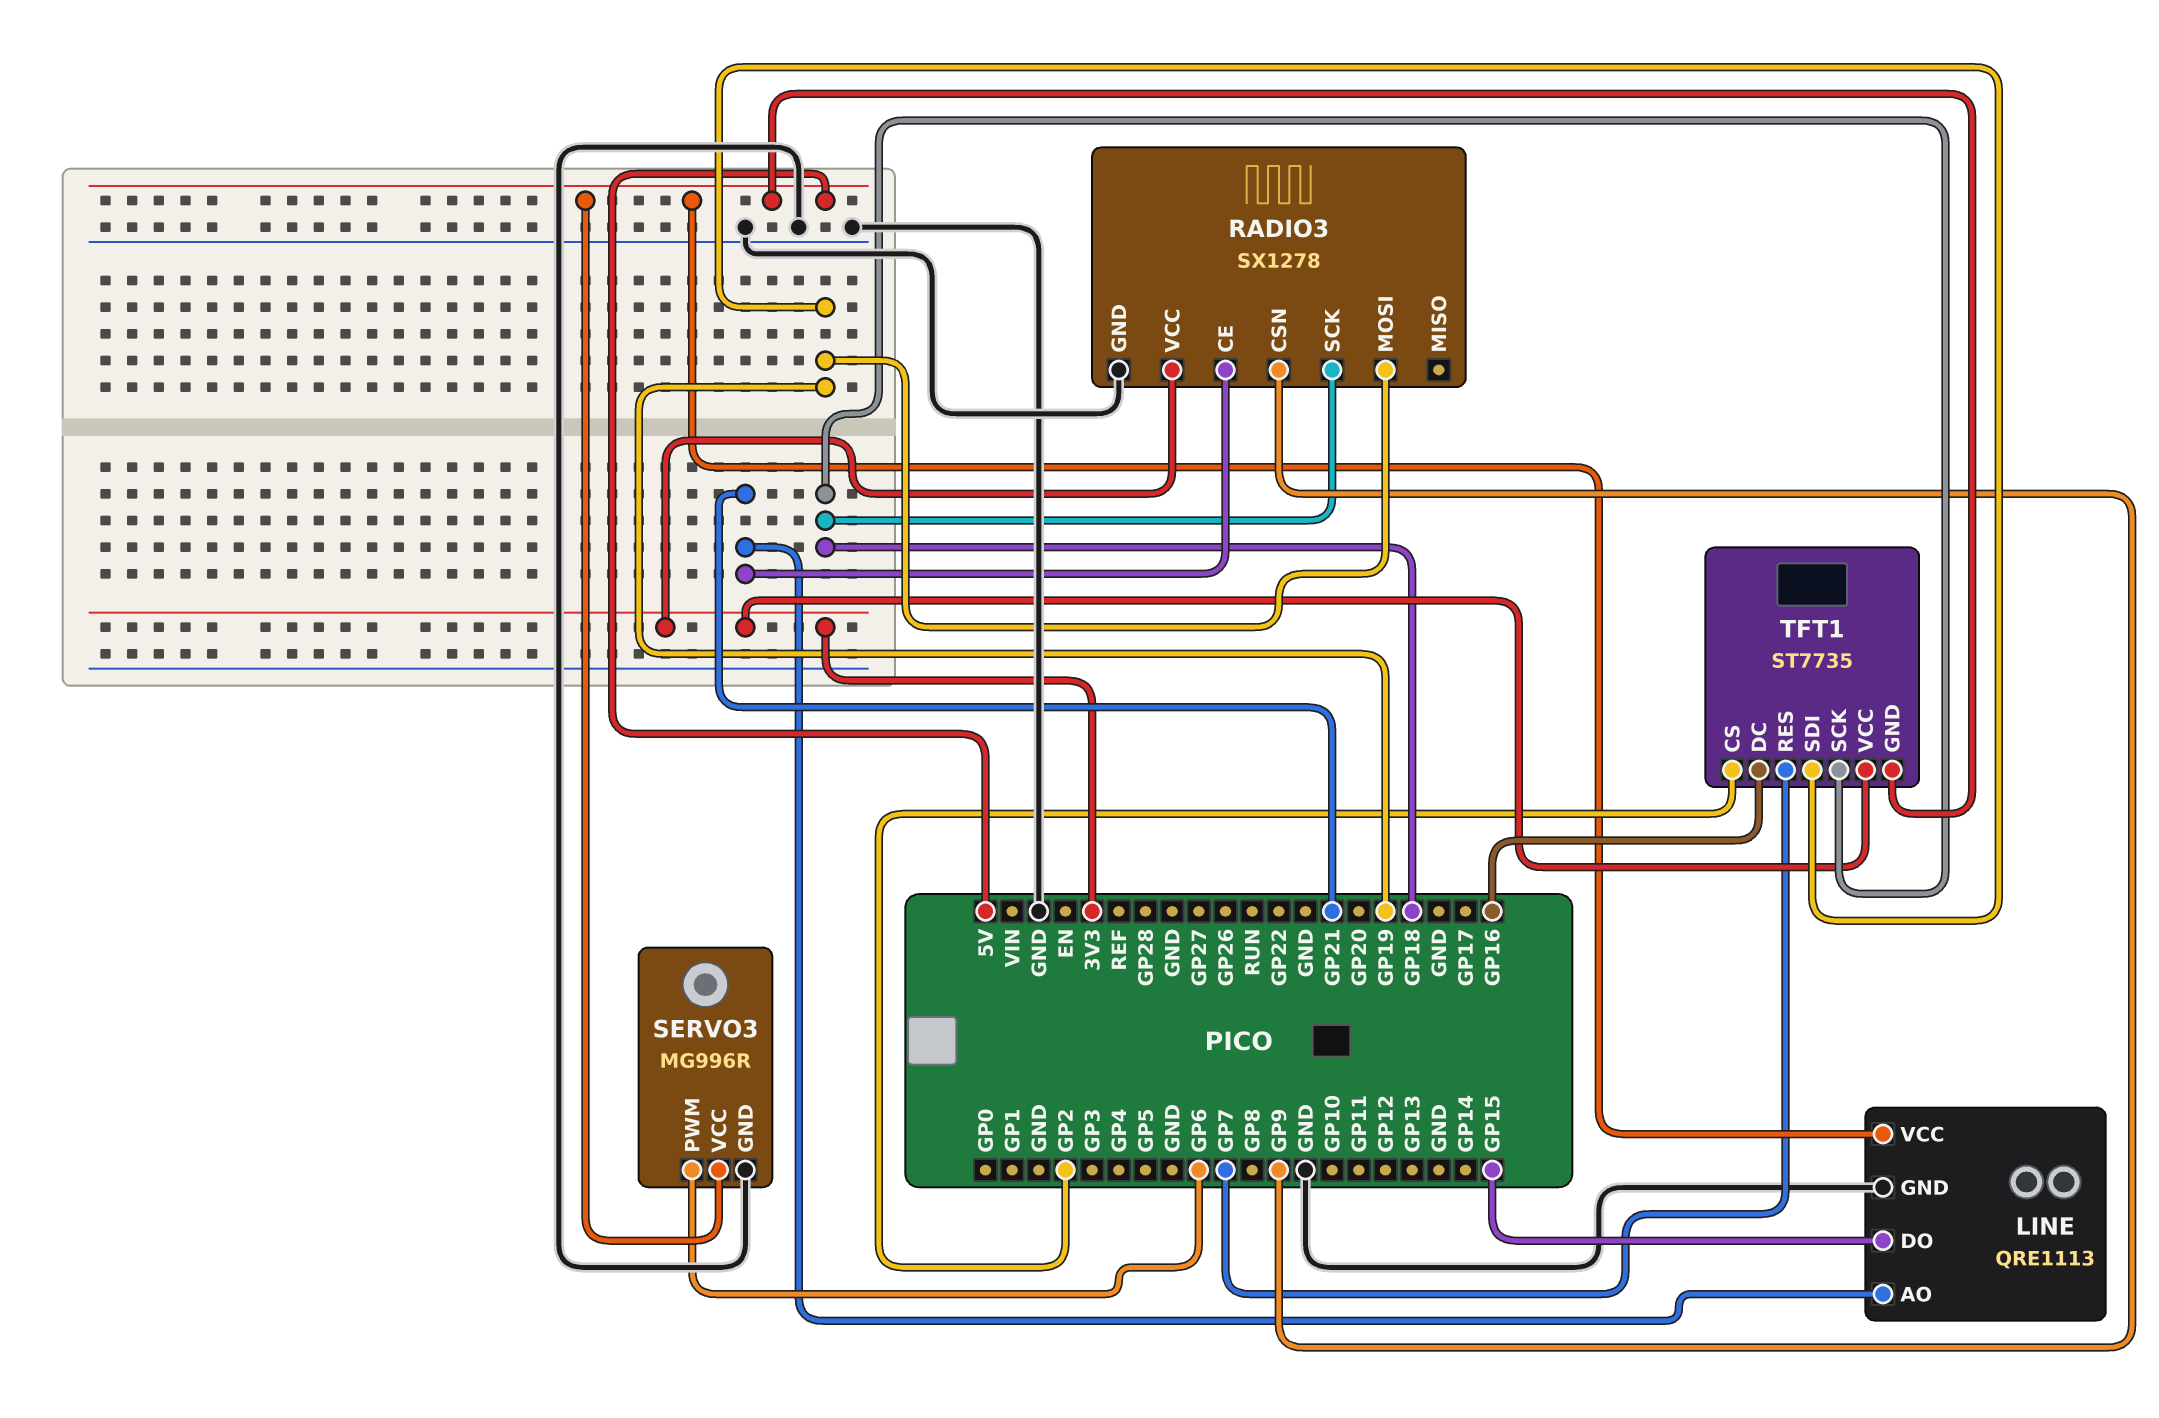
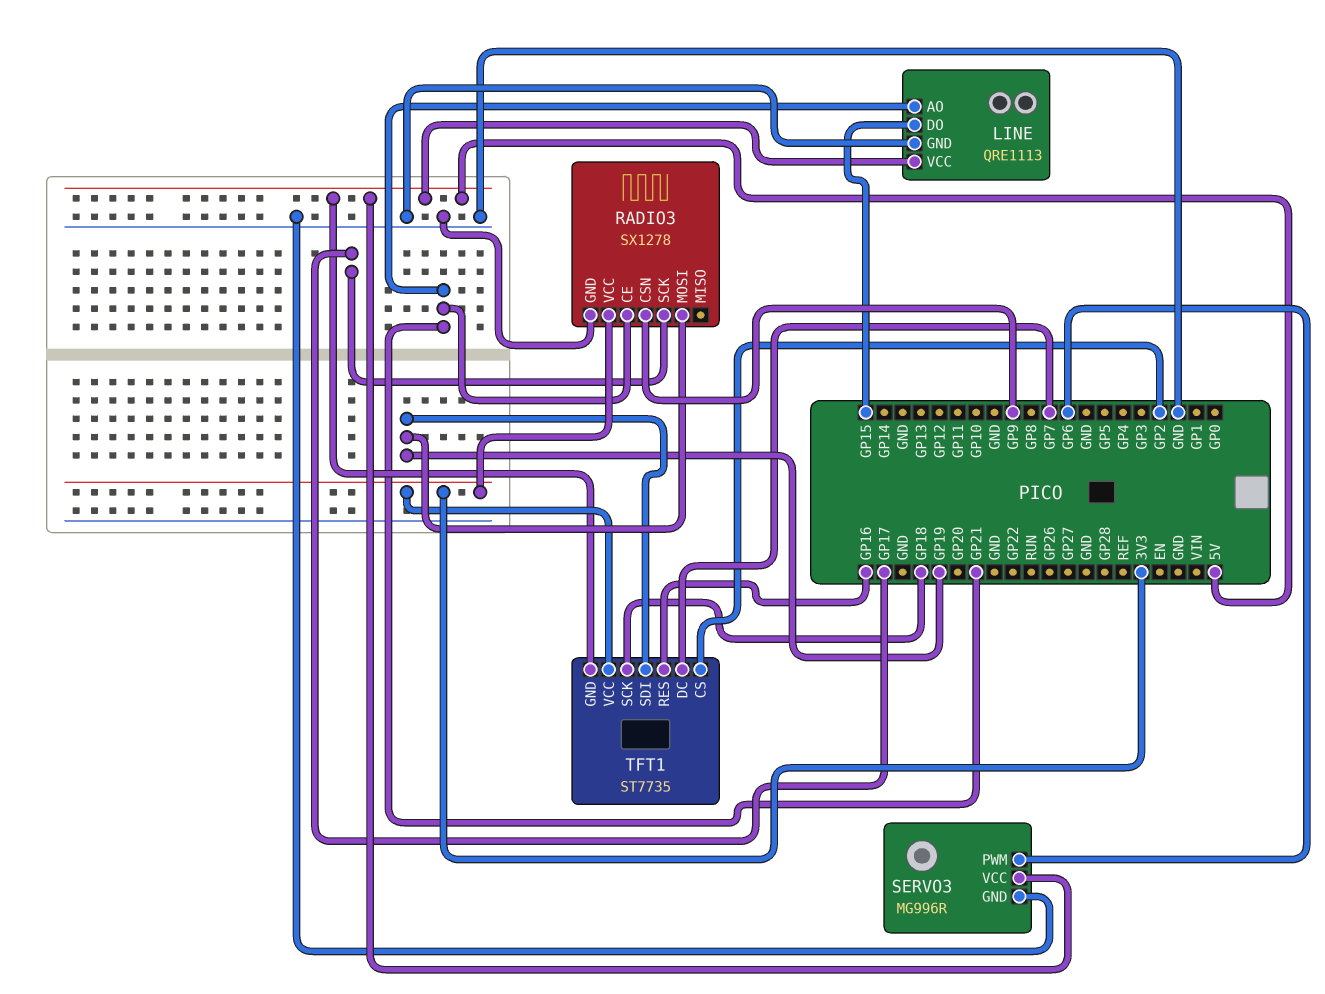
RADIO3 pin SCK: GP18 -> GP17
TFT1 pin DC: GP16 -> GP7
TFT1 pin RES: GP7 -> GP16

